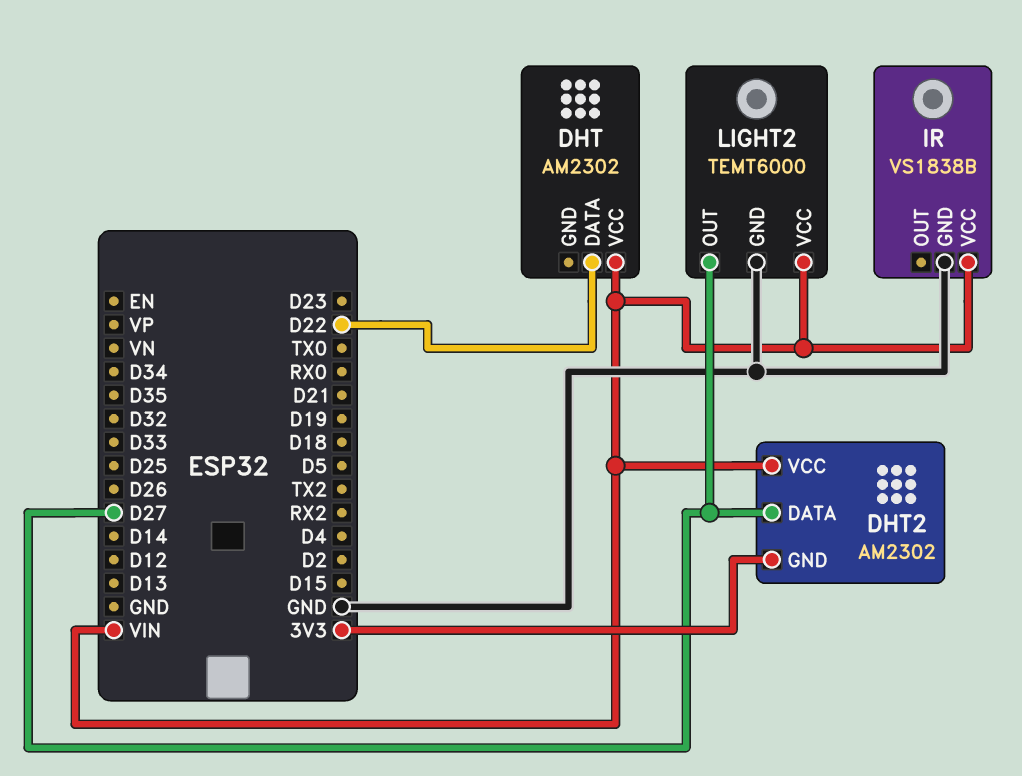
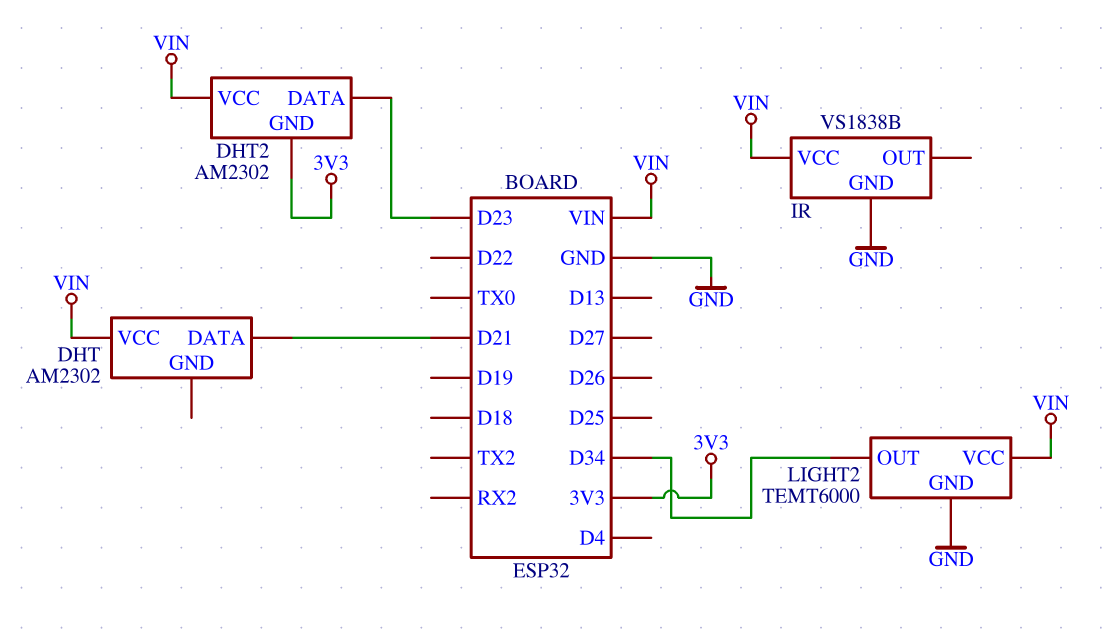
DHT pin DATA: D22 -> D21
DHT2 pin DATA: D27 -> D23
LIGHT2 pin OUT: D27 -> D34

